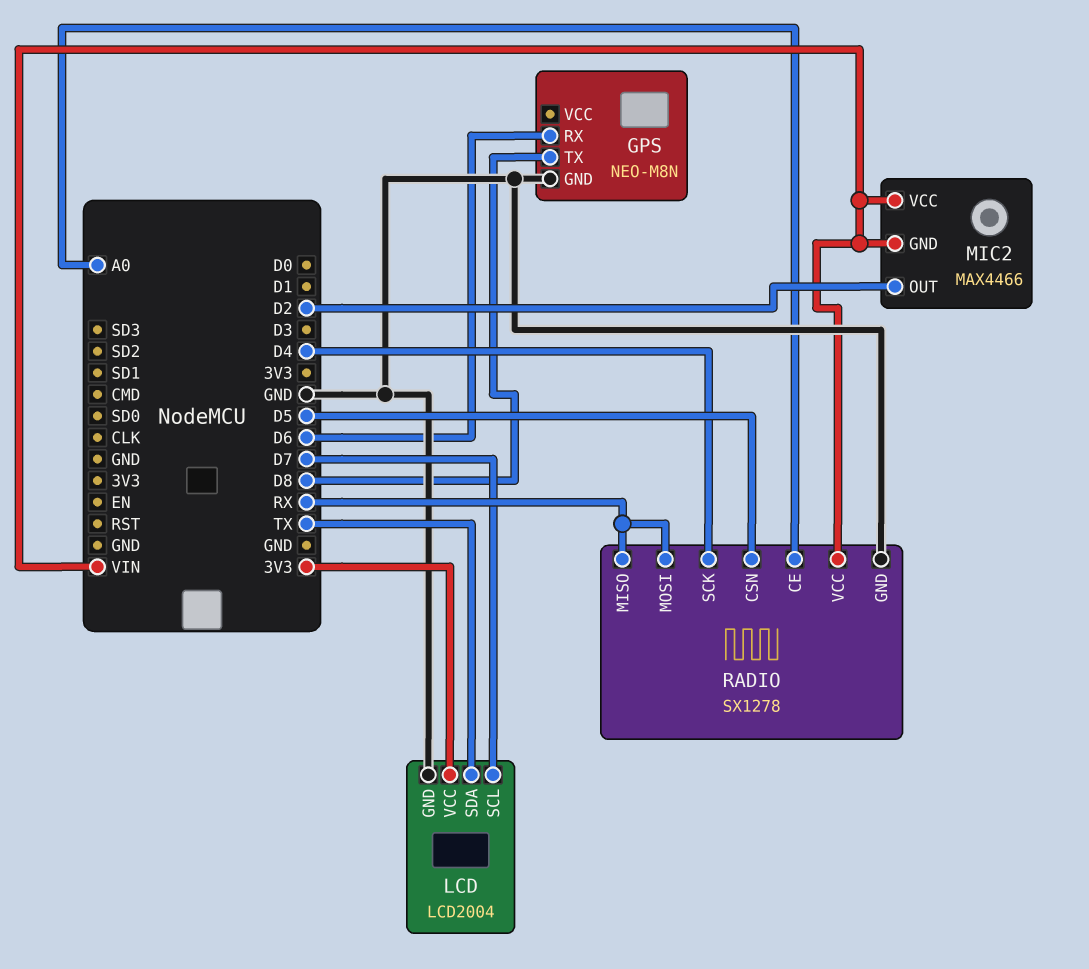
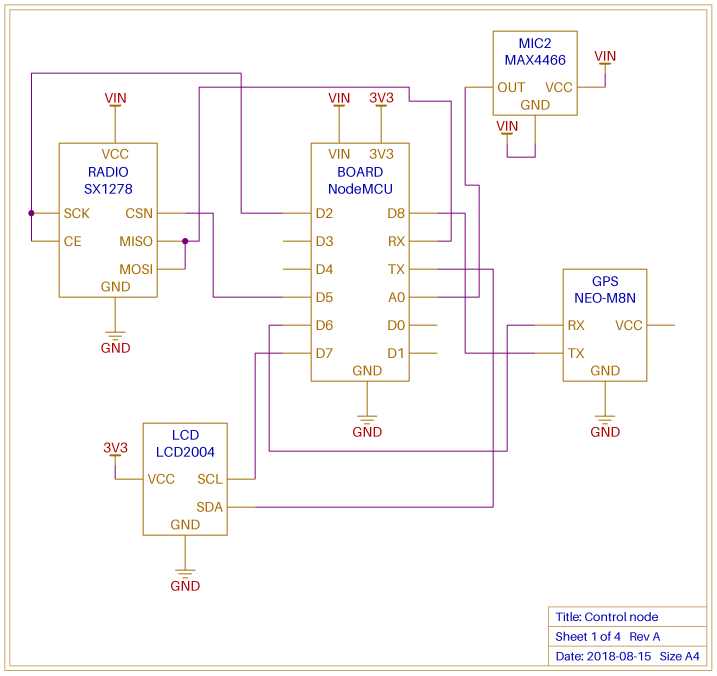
MIC2 pin OUT: D2 -> A0
RADIO pin CE: A0 -> D2
RADIO pin SCK: D4 -> D2

